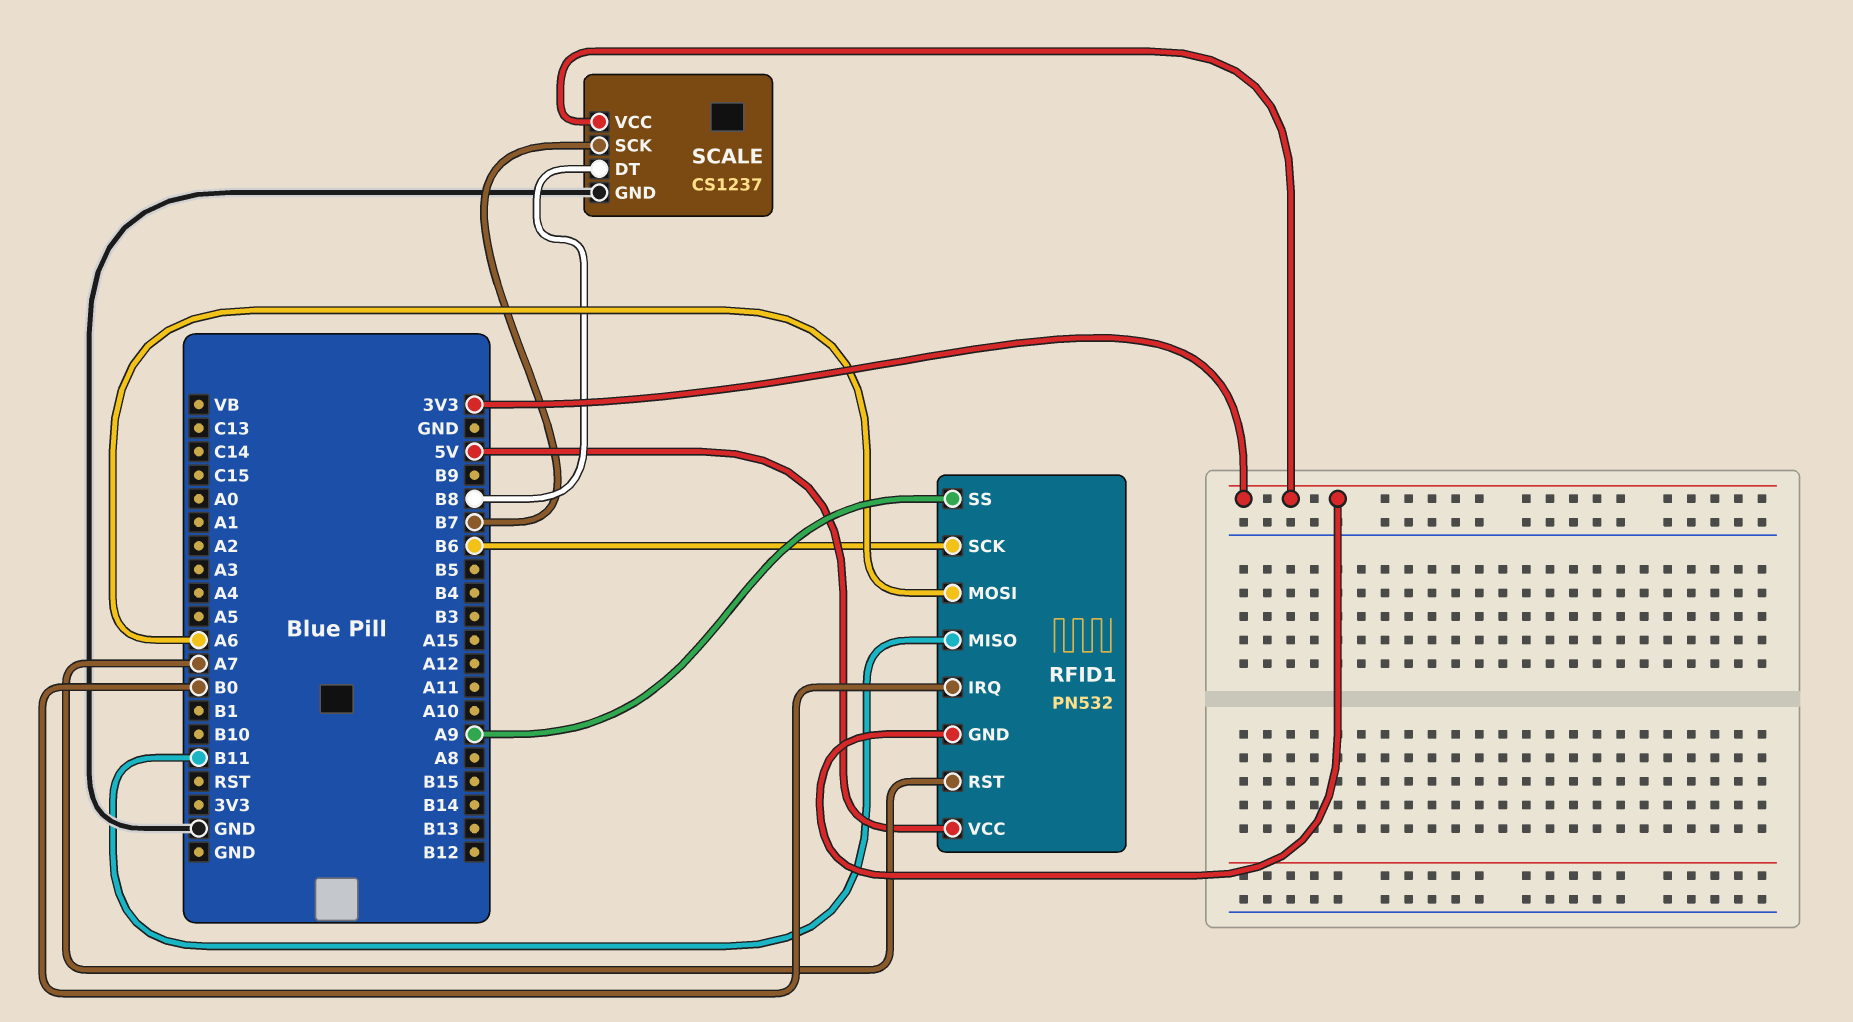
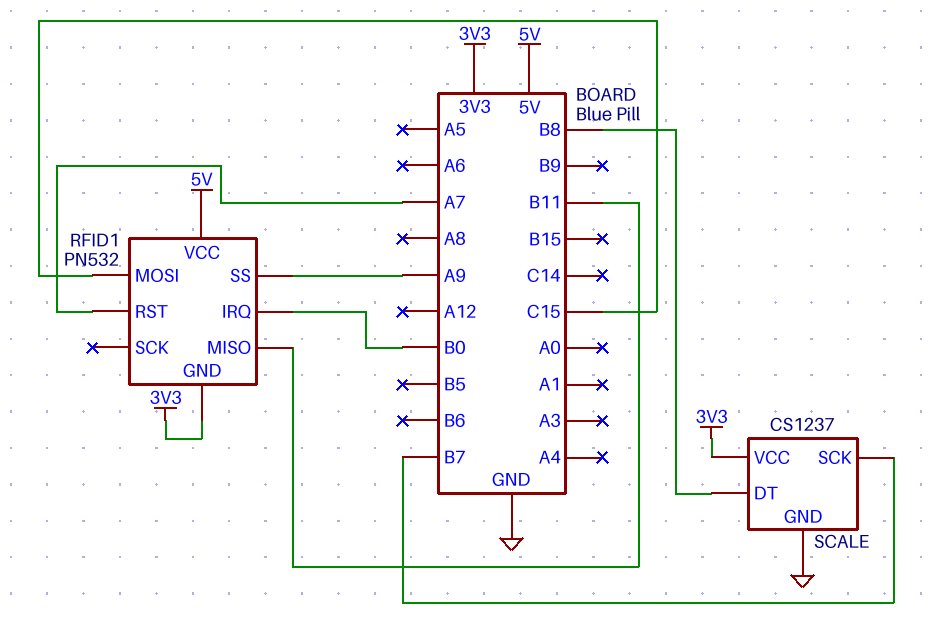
RFID1 pin MOSI: A6 -> C15
RFID1 pin SCK: B6 -> none

